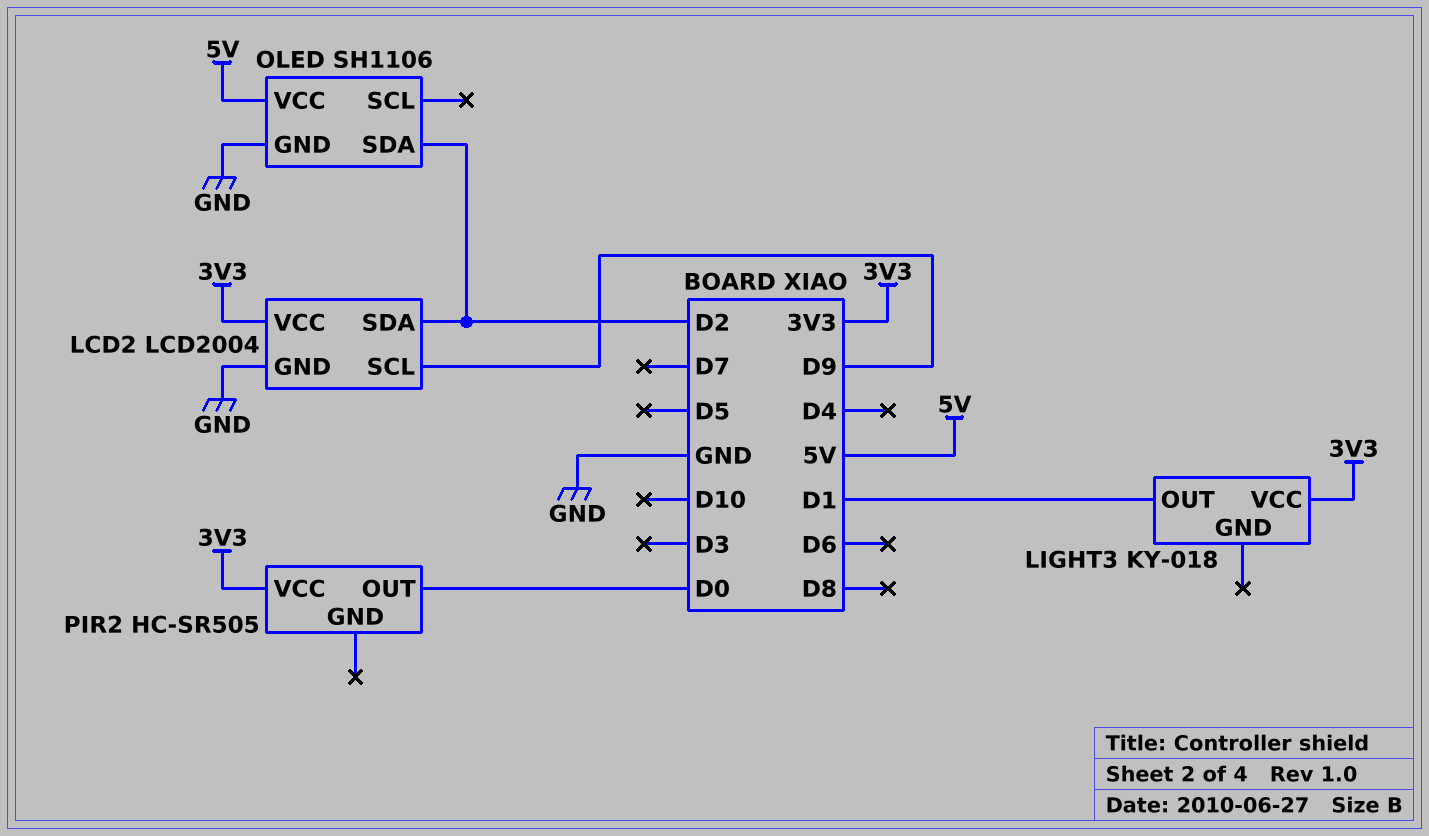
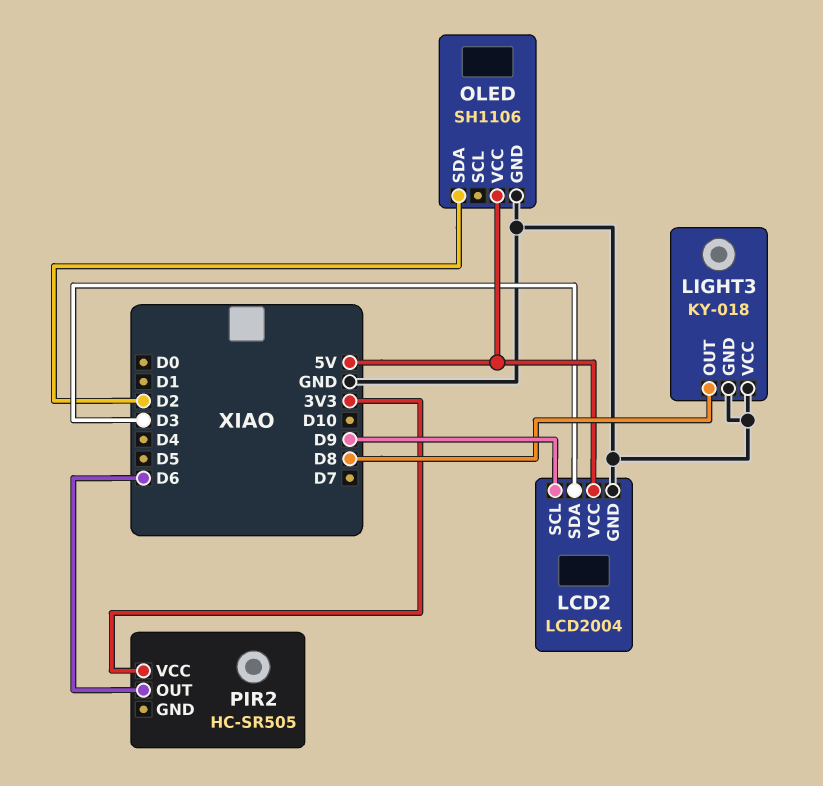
LCD2 pin SDA: D2 -> D3
LCD2 pin VCC: 3V3 -> 5V
LIGHT3 pin GND: none -> GND
LIGHT3 pin OUT: D1 -> D8
LIGHT3 pin VCC: 3V3 -> GND
PIR2 pin OUT: D0 -> D6

